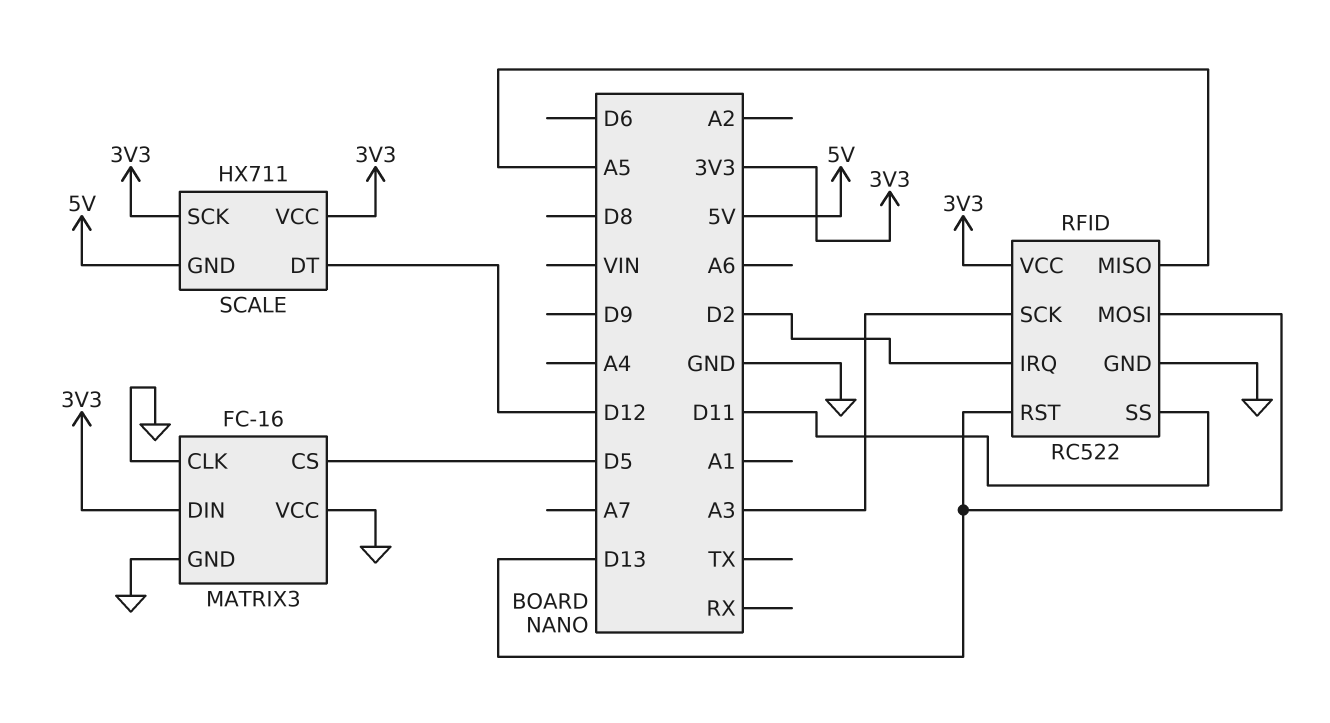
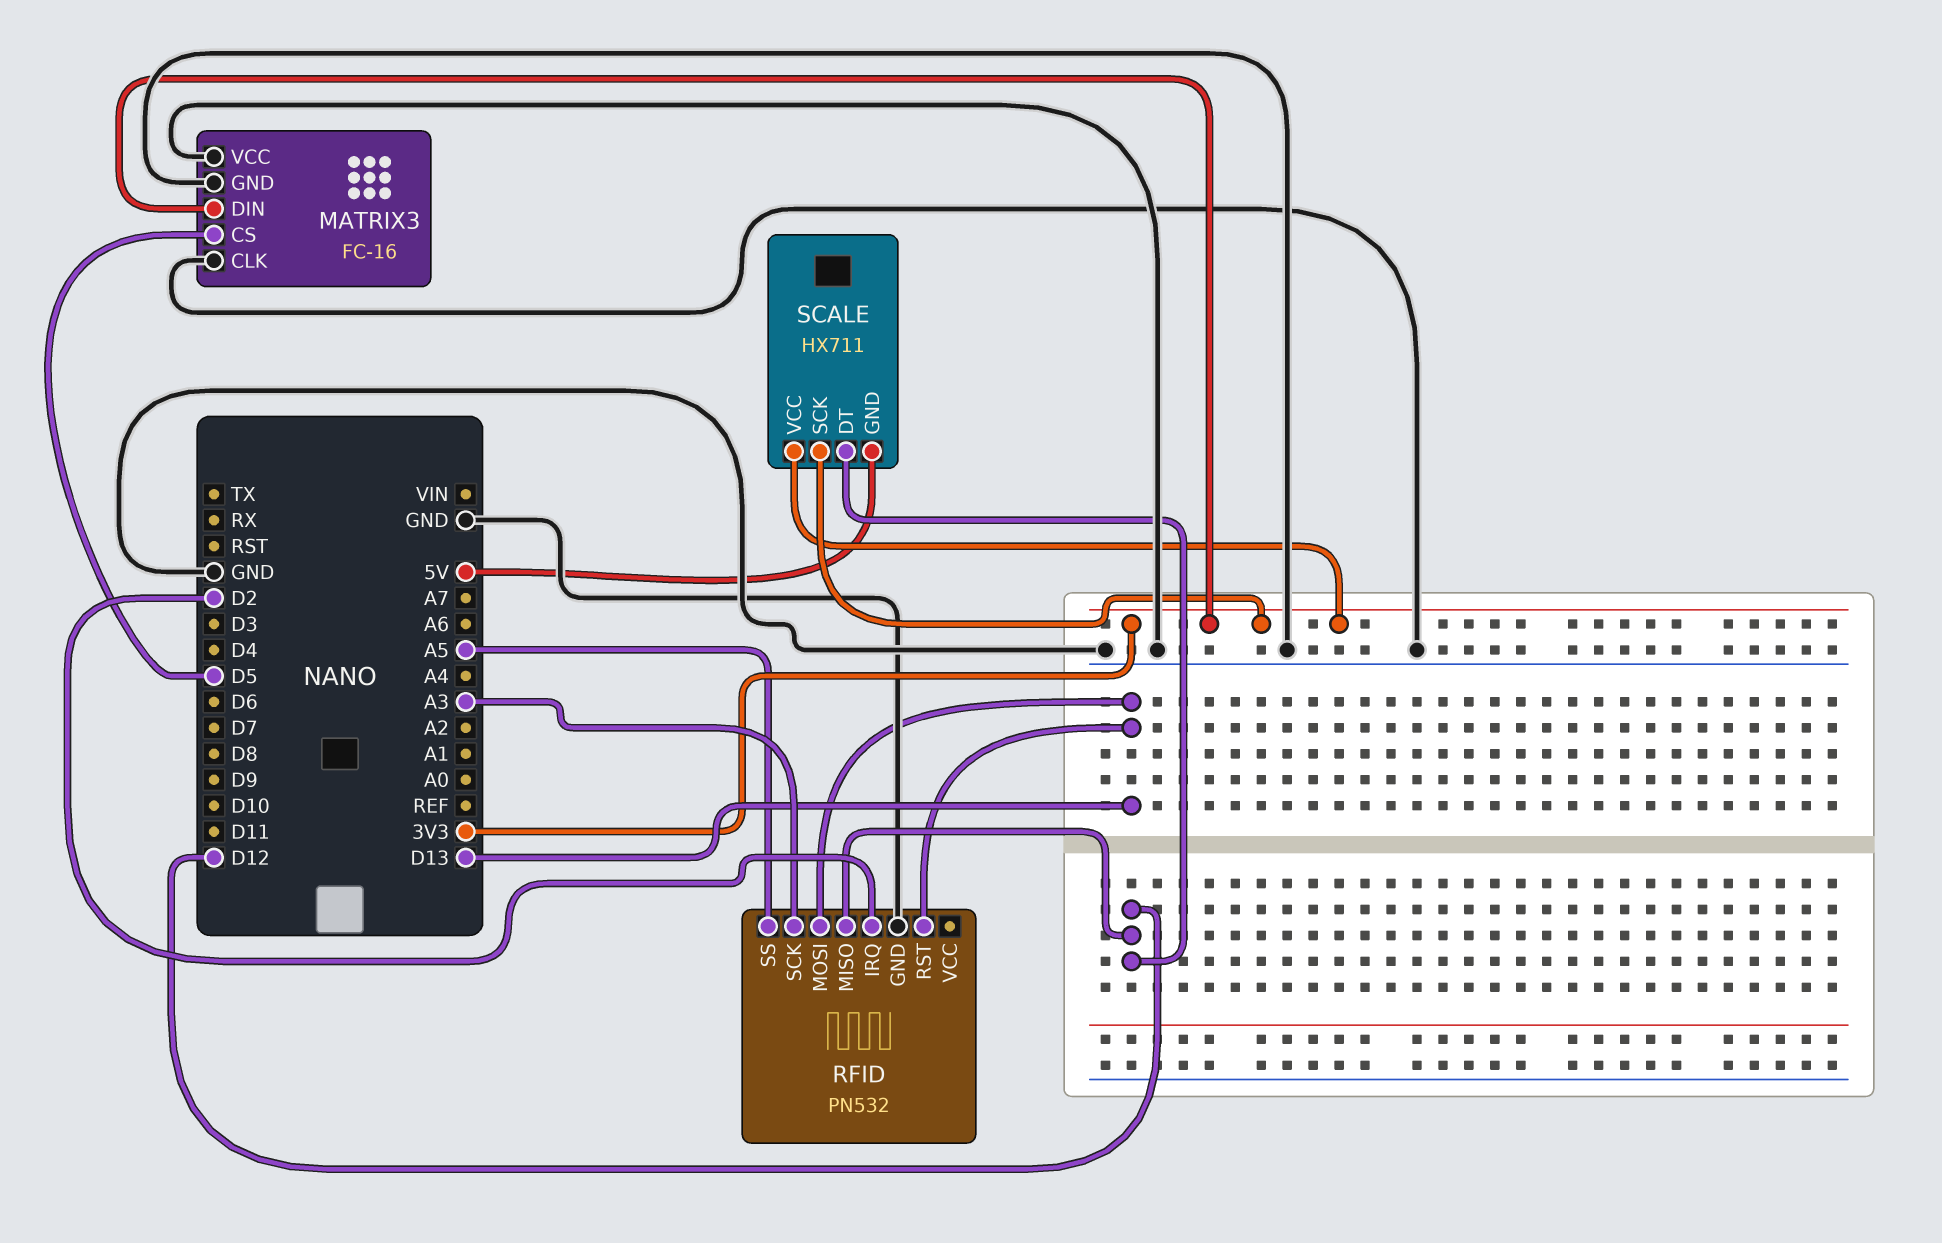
RFID: RC522 -> PN532
RFID pin MISO: A5 -> D12
RFID pin SS: D11 -> A5
RFID pin VCC: 3V3 -> none

